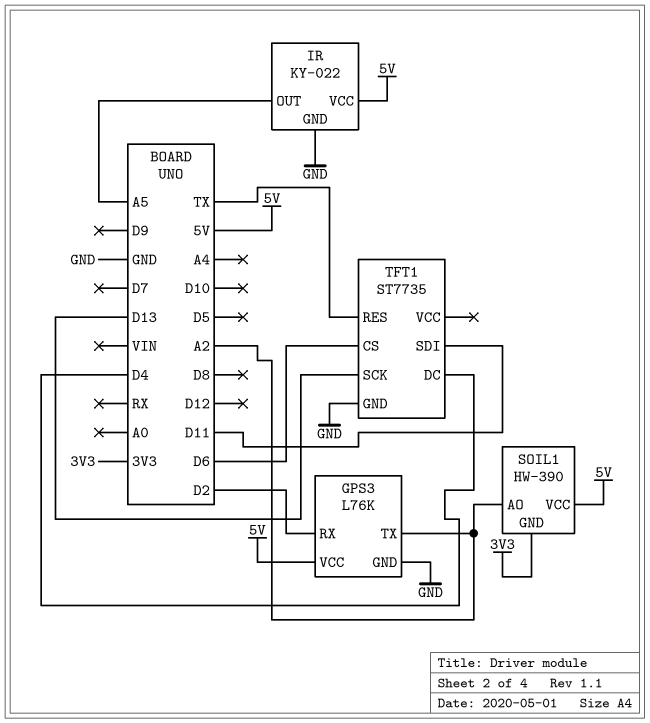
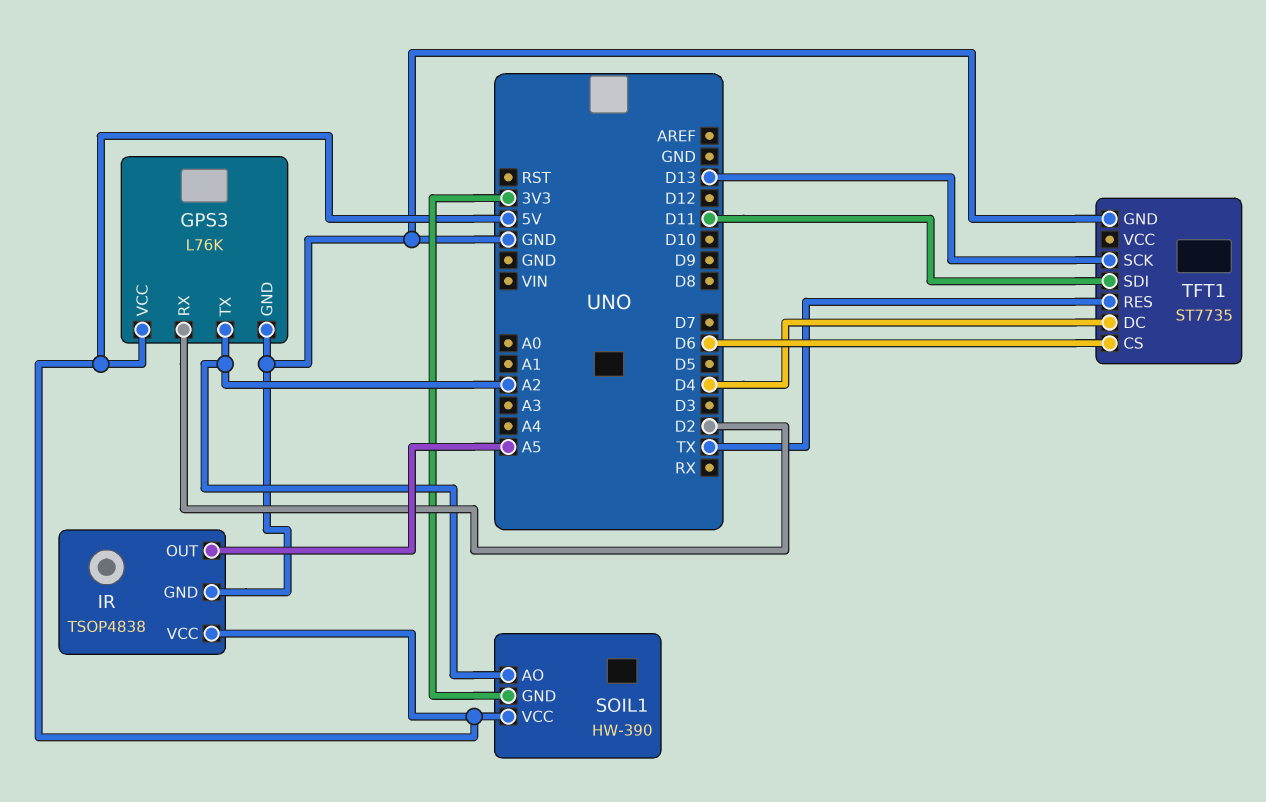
IR: KY-022 -> TSOP4838

